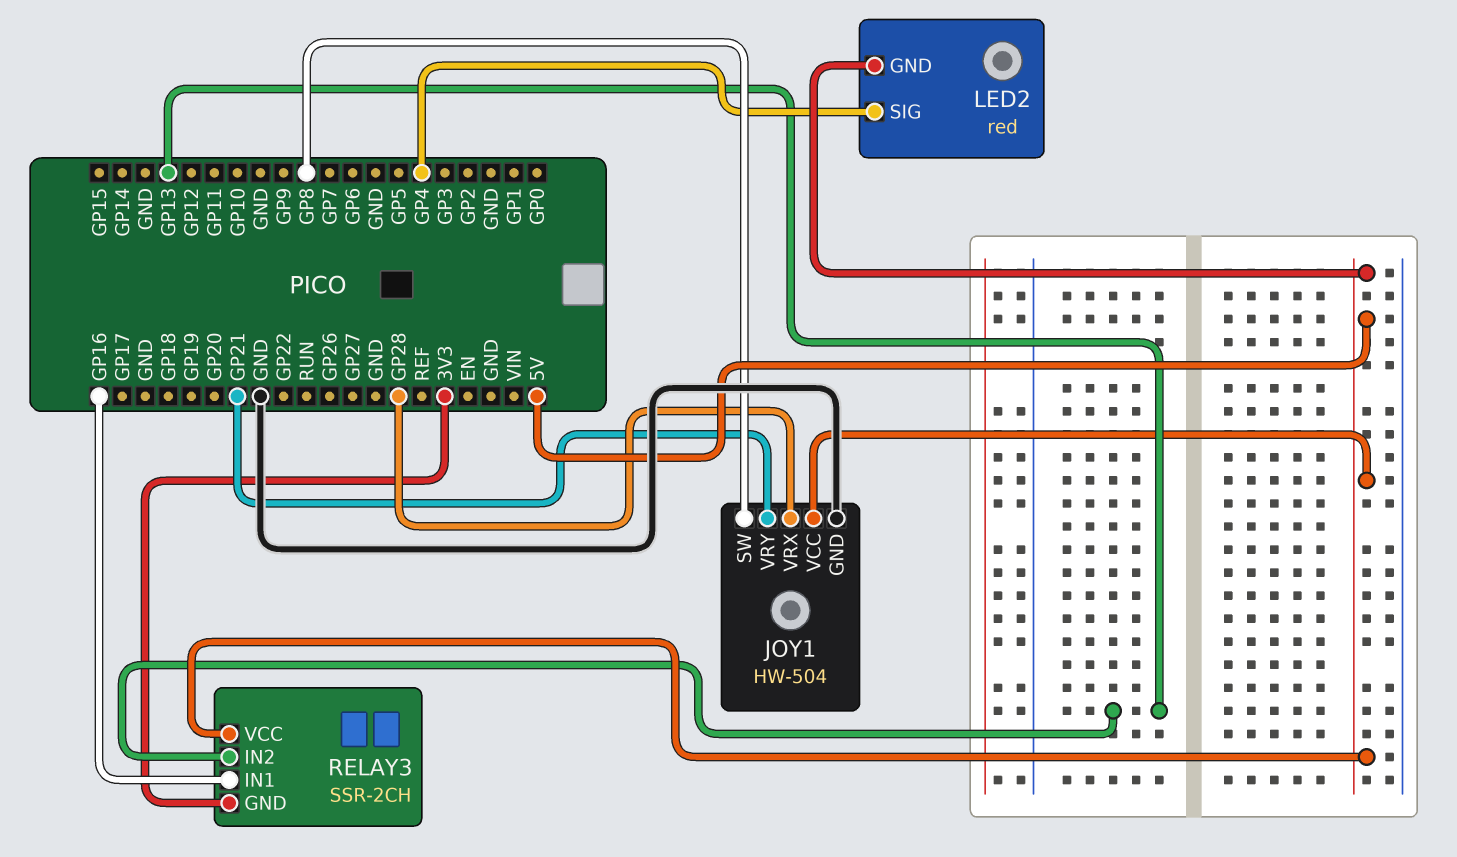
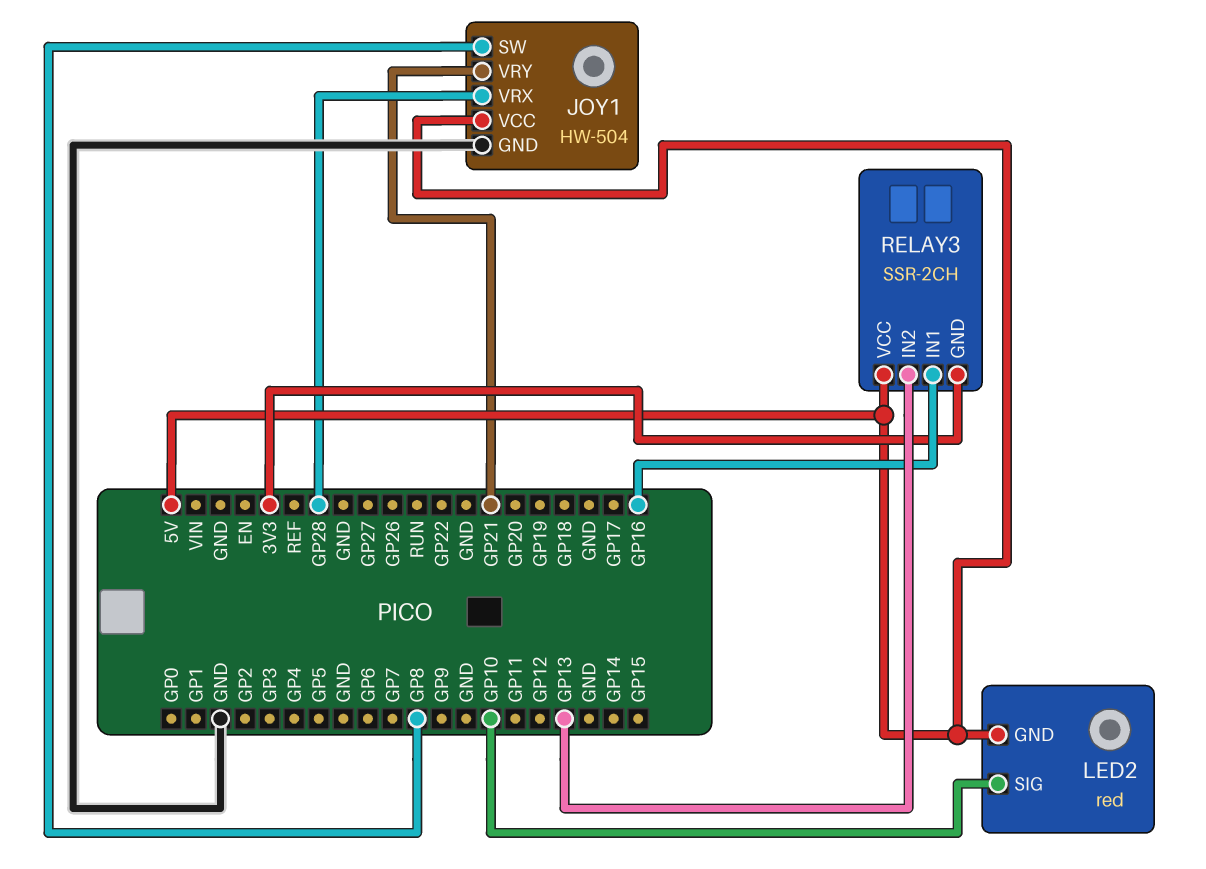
LED2 pin SIG: GP4 -> GP10

